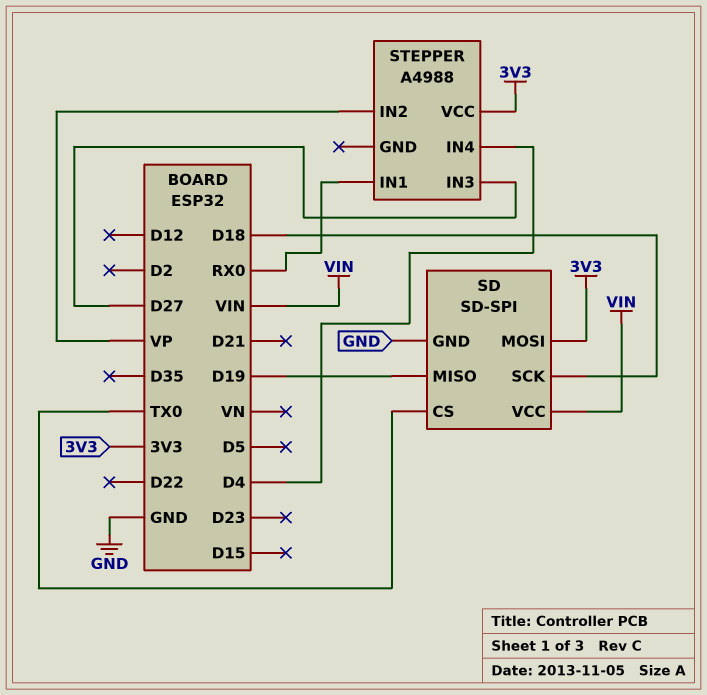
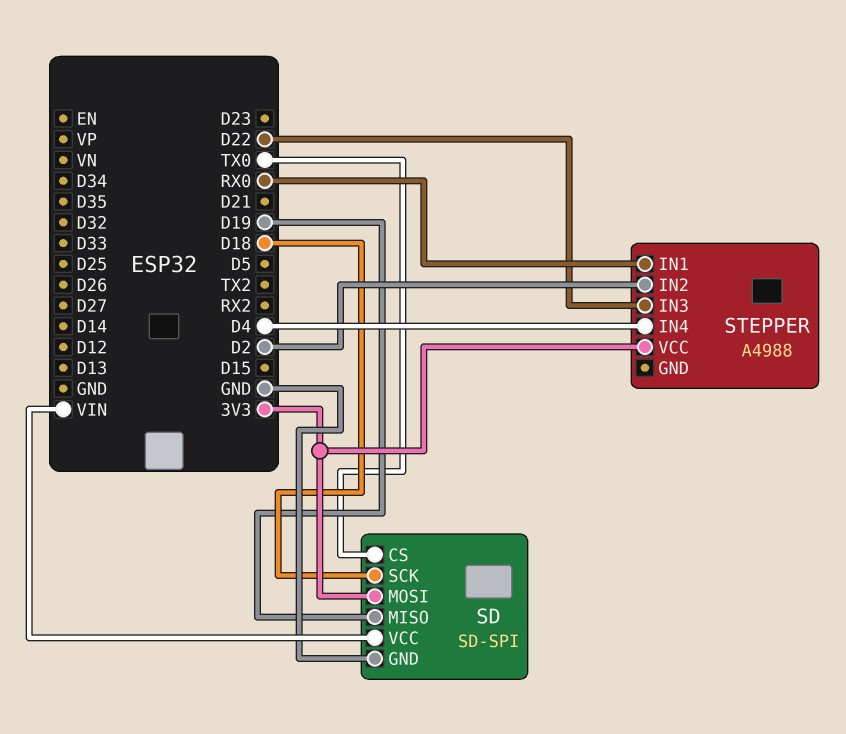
STEPPER pin IN2: VP -> D2
STEPPER pin IN3: D27 -> D22

